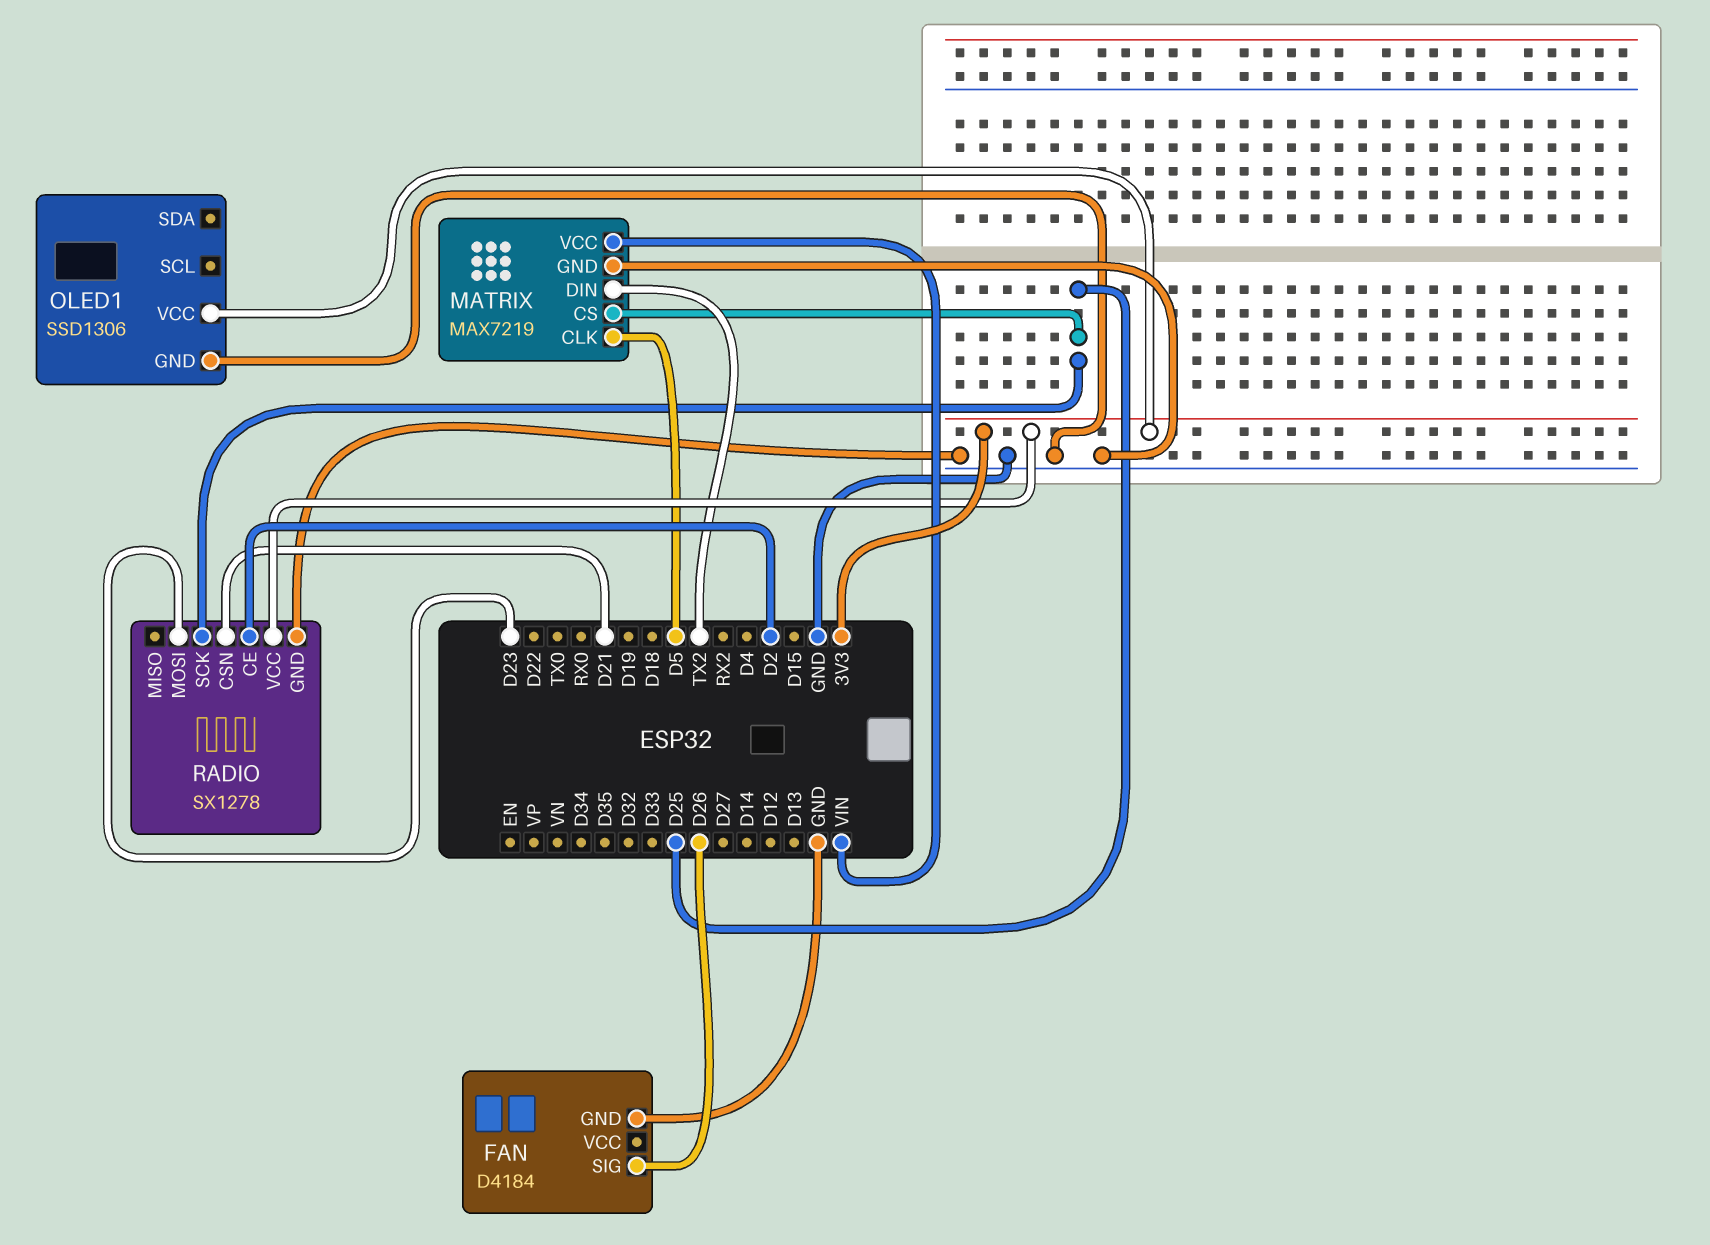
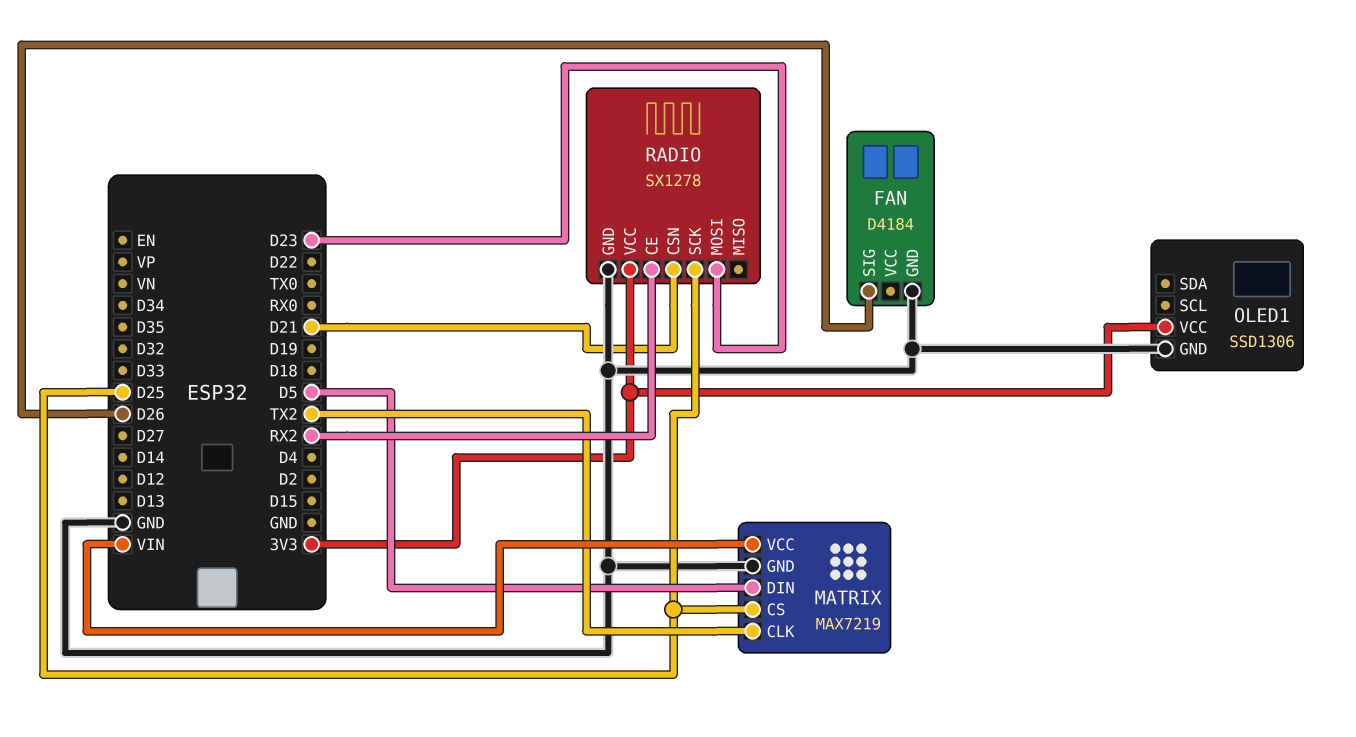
MATRIX pin CLK: D5 -> TX2
MATRIX pin DIN: TX2 -> D5
RADIO pin CE: D2 -> RX2

